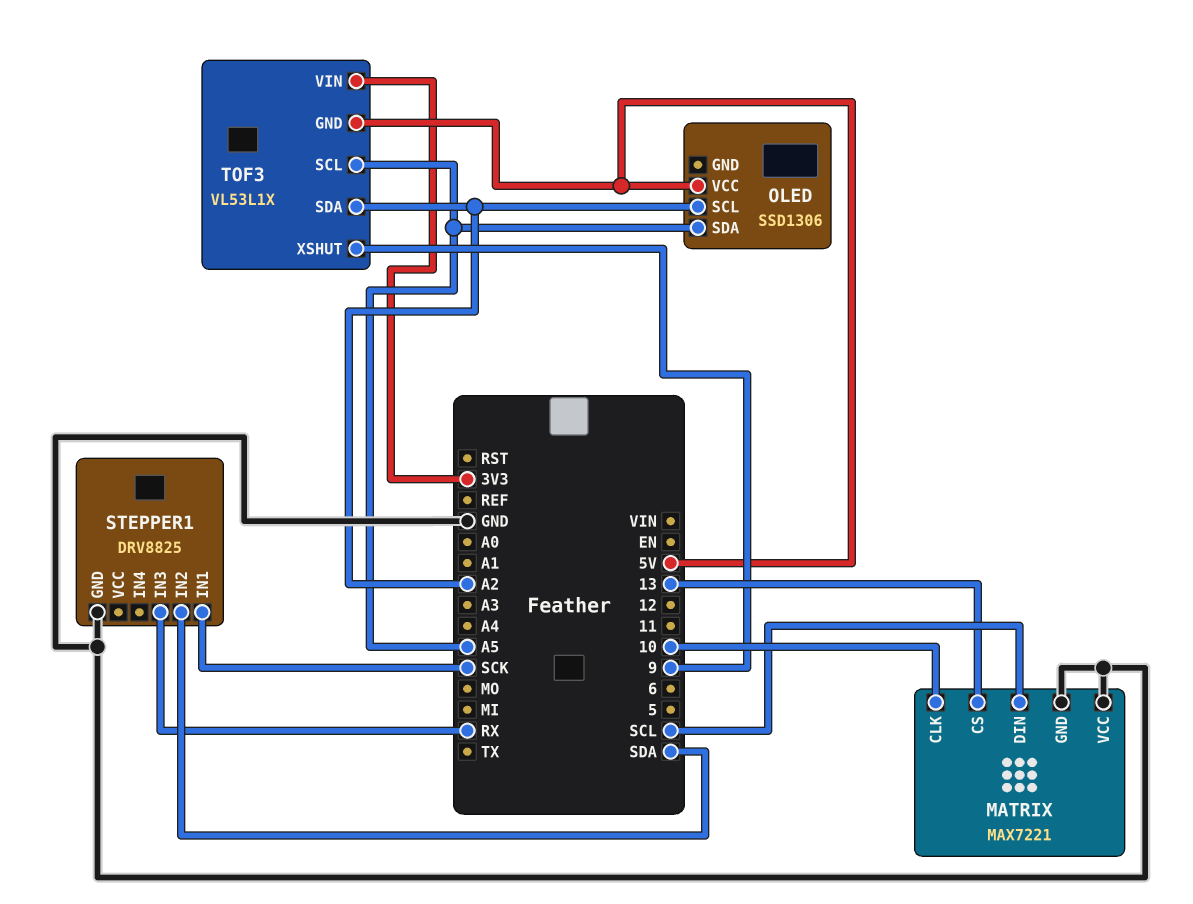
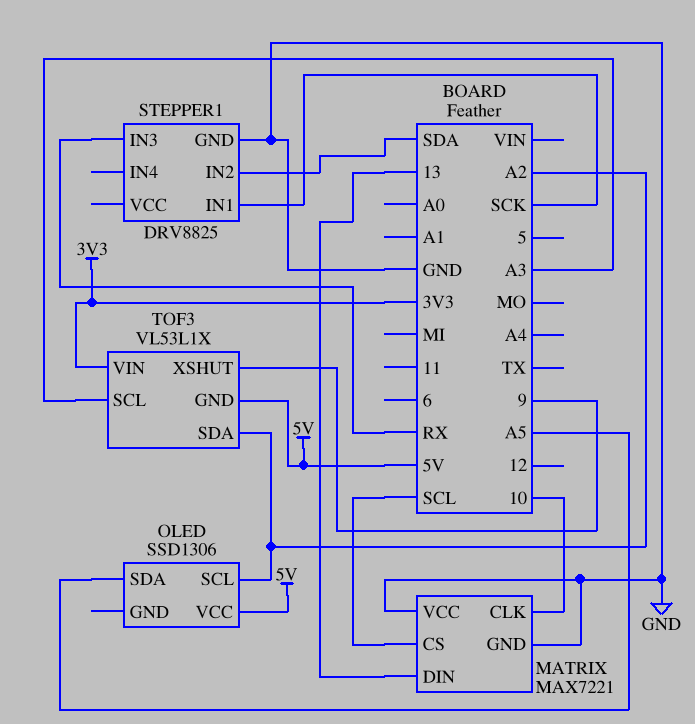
MATRIX pin CS: 13 -> SCL
MATRIX pin DIN: SCL -> 13
TOF3 pin SCL: A5 -> A3

